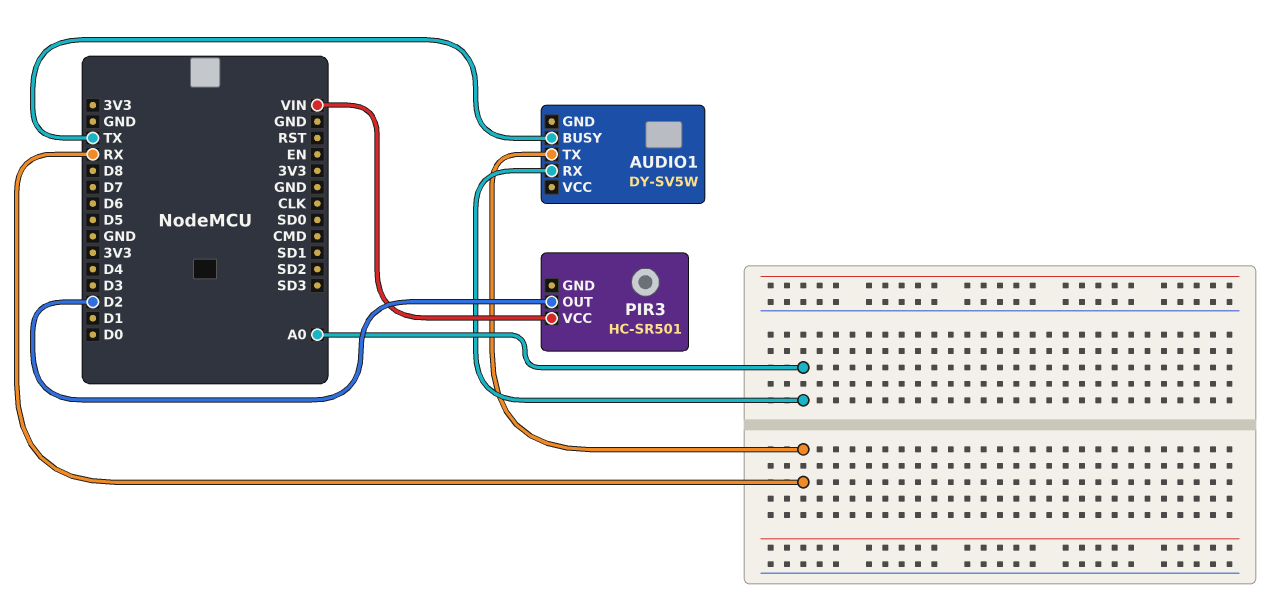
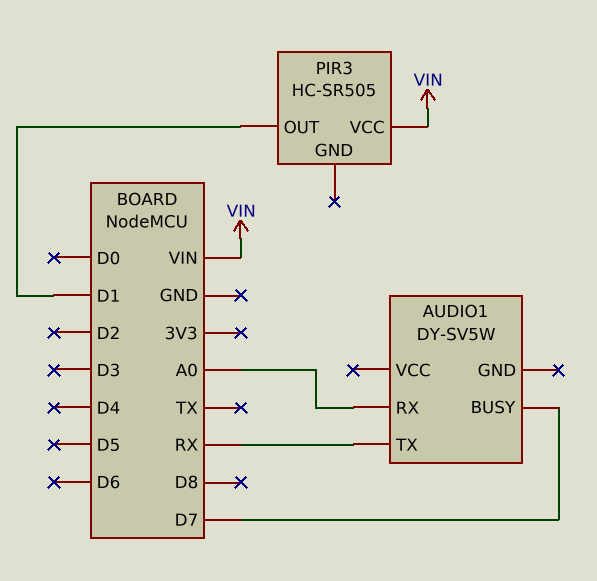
AUDIO1 pin BUSY: TX -> D7
PIR3: HC-SR501 -> HC-SR505
PIR3 pin OUT: D2 -> D1

